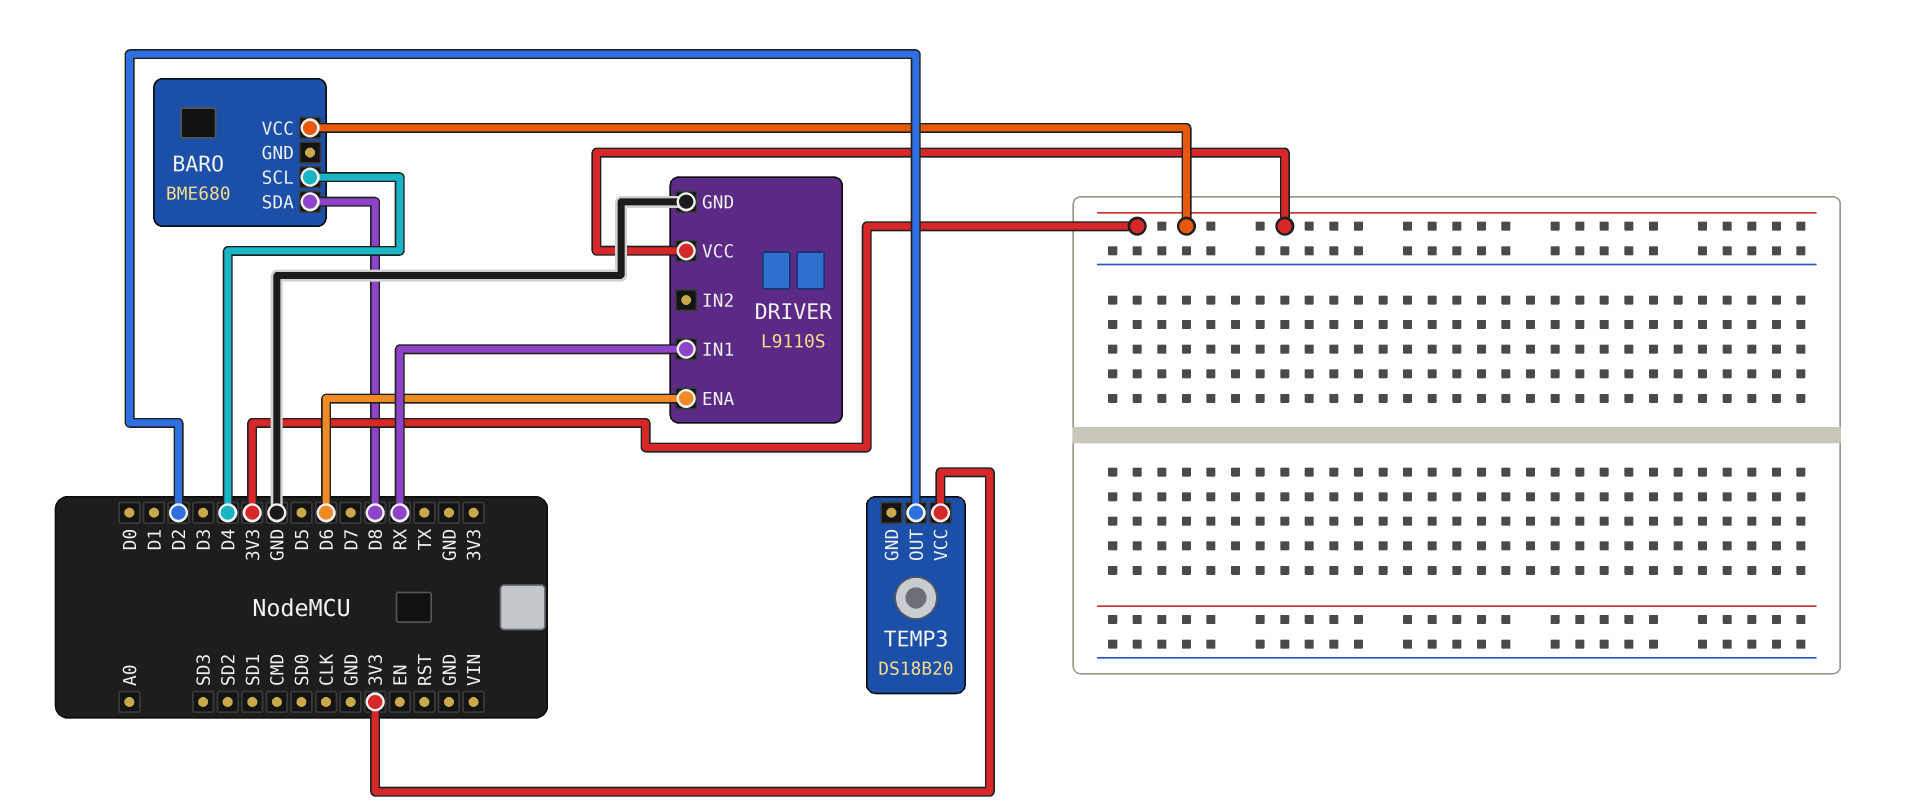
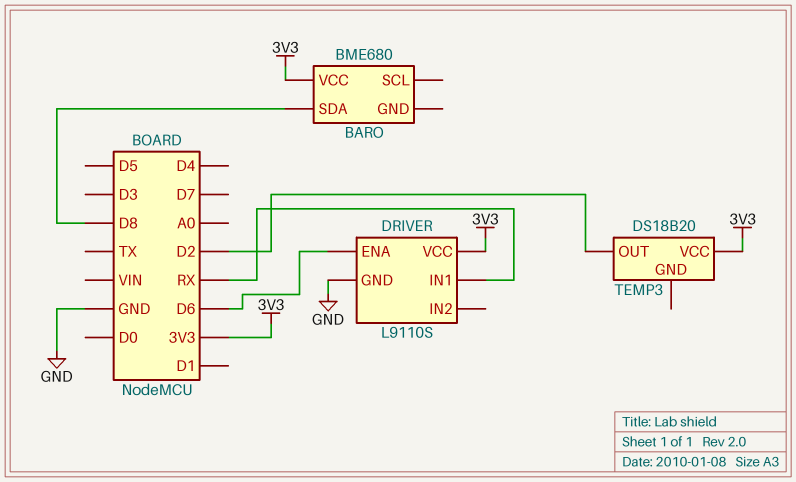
BARO pin SCL: D4 -> none

